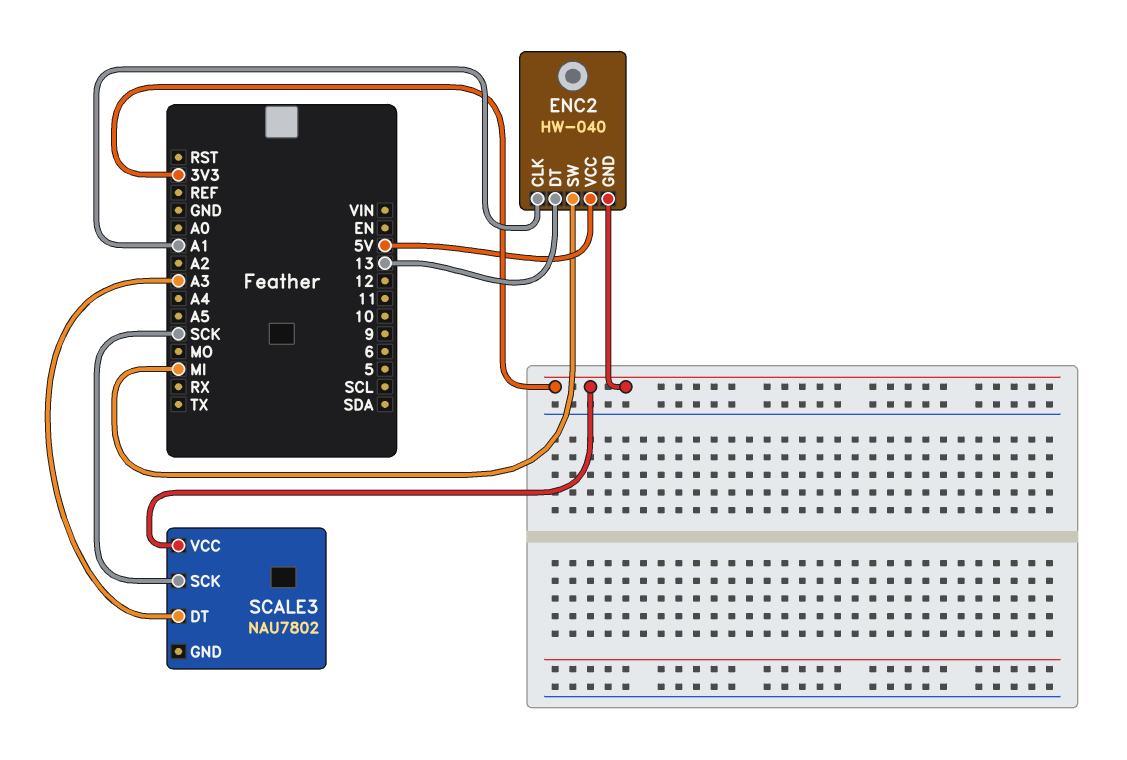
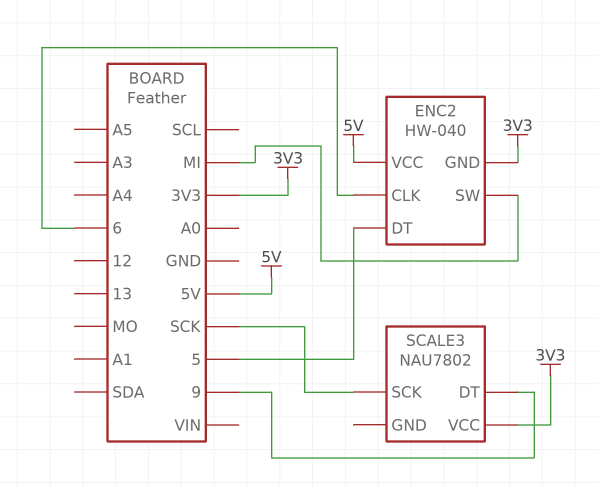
ENC2 pin CLK: A1 -> 6
ENC2 pin DT: 13 -> 5
SCALE3 pin DT: A3 -> 9

